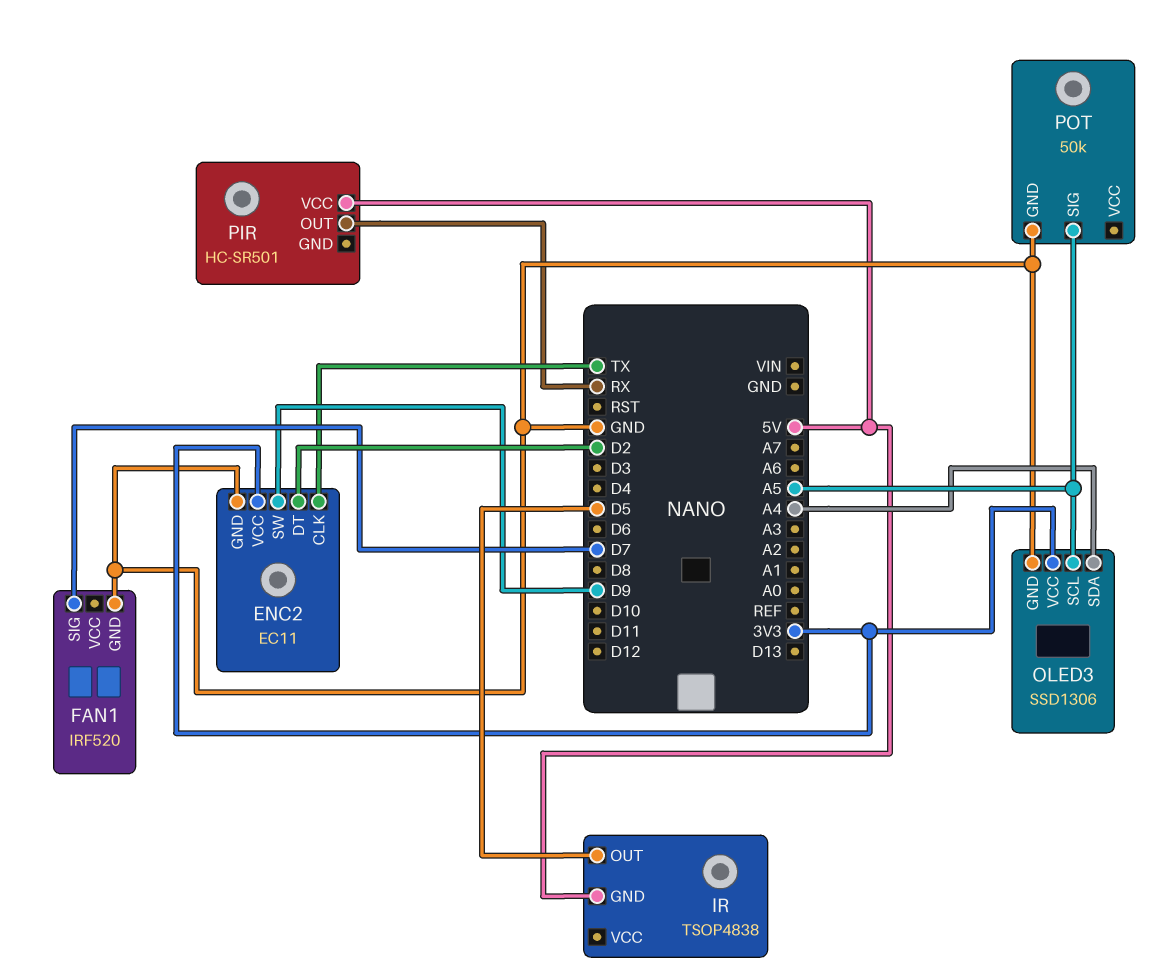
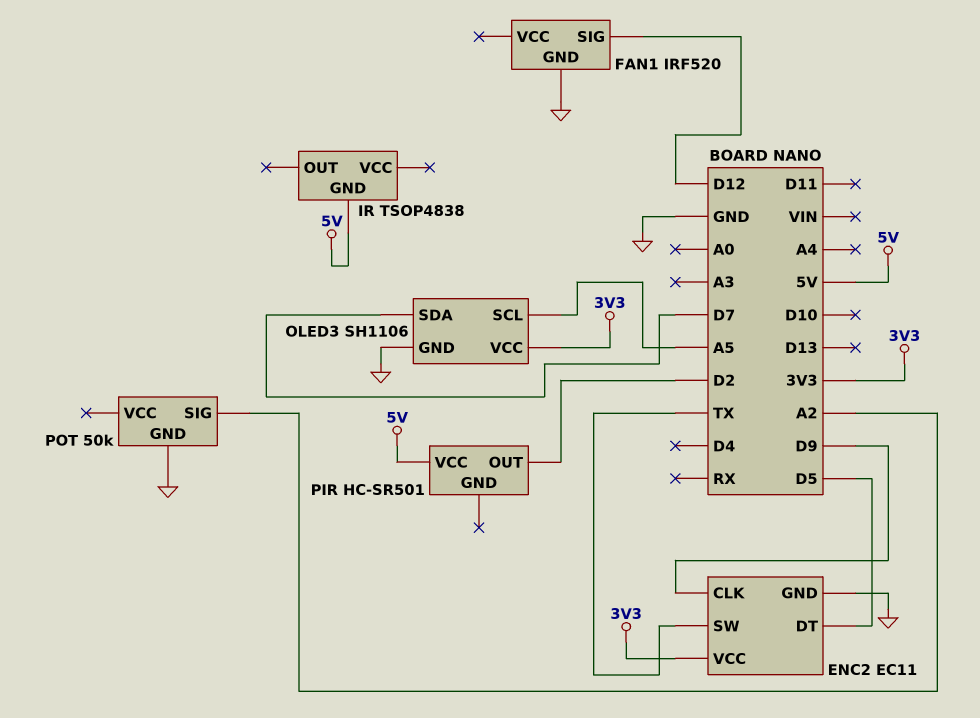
ENC2 pin CLK: TX -> D9
ENC2 pin DT: D2 -> D5
ENC2 pin SW: D9 -> TX
FAN1 pin SIG: D7 -> D12
IR pin OUT: D5 -> none
OLED3: SSD1306 -> SH1106
OLED3 pin SDA: A4 -> D7
PIR pin OUT: RX -> D2
POT pin SIG: A5 -> A2

